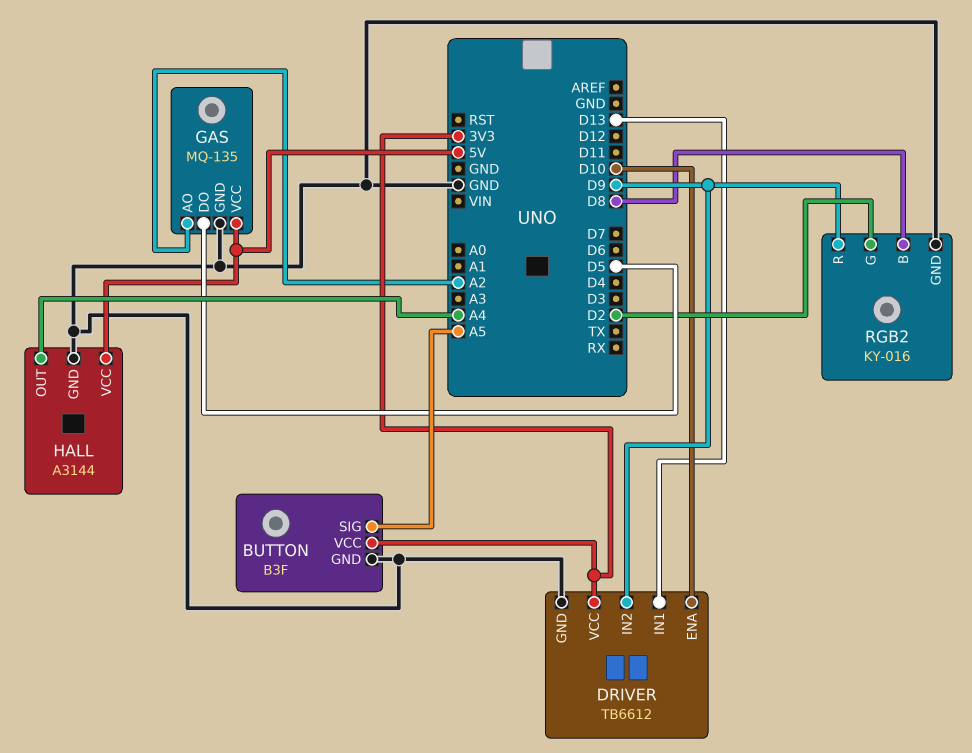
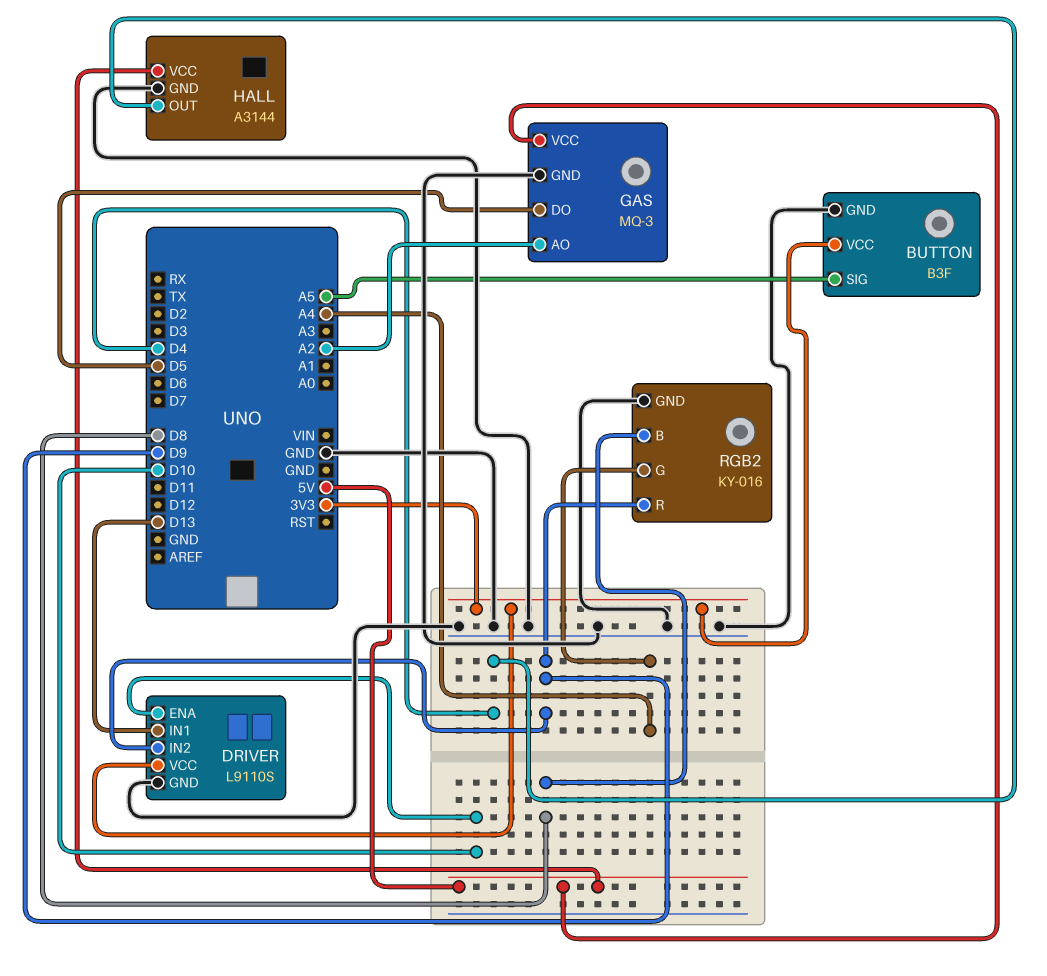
DRIVER: TB6612 -> L9110S
GAS: MQ-135 -> MQ-3
HALL pin OUT: A4 -> D4
RGB2 pin G: D2 -> A4

